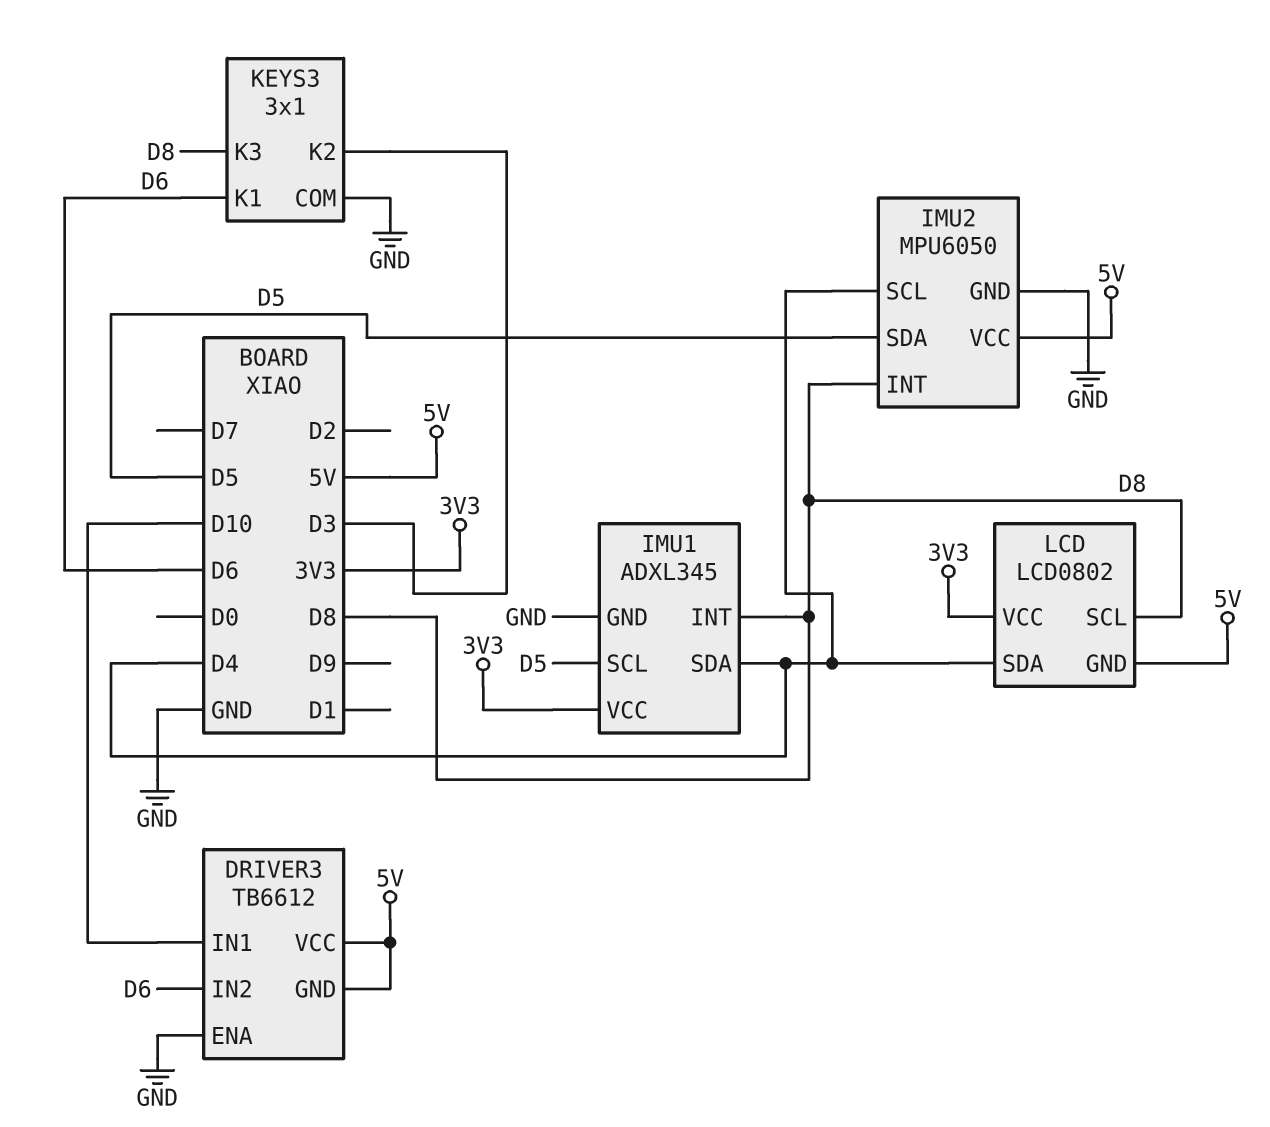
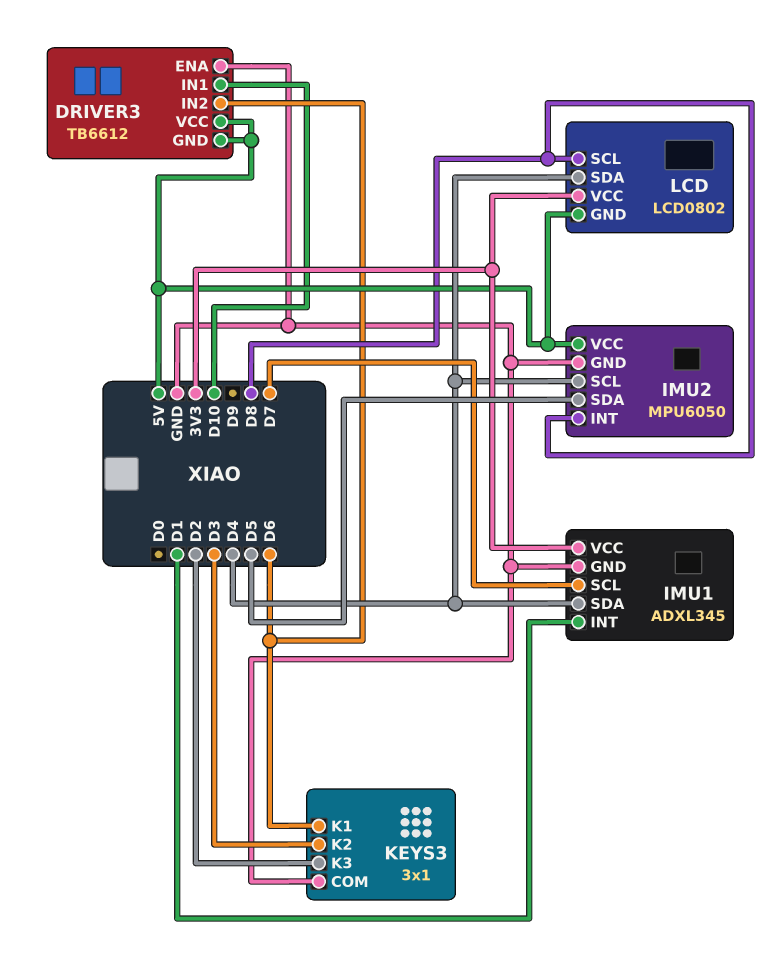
IMU1 pin INT: D8 -> D1
IMU1 pin SCL: D5 -> D7
KEYS3 pin K3: D8 -> D2

